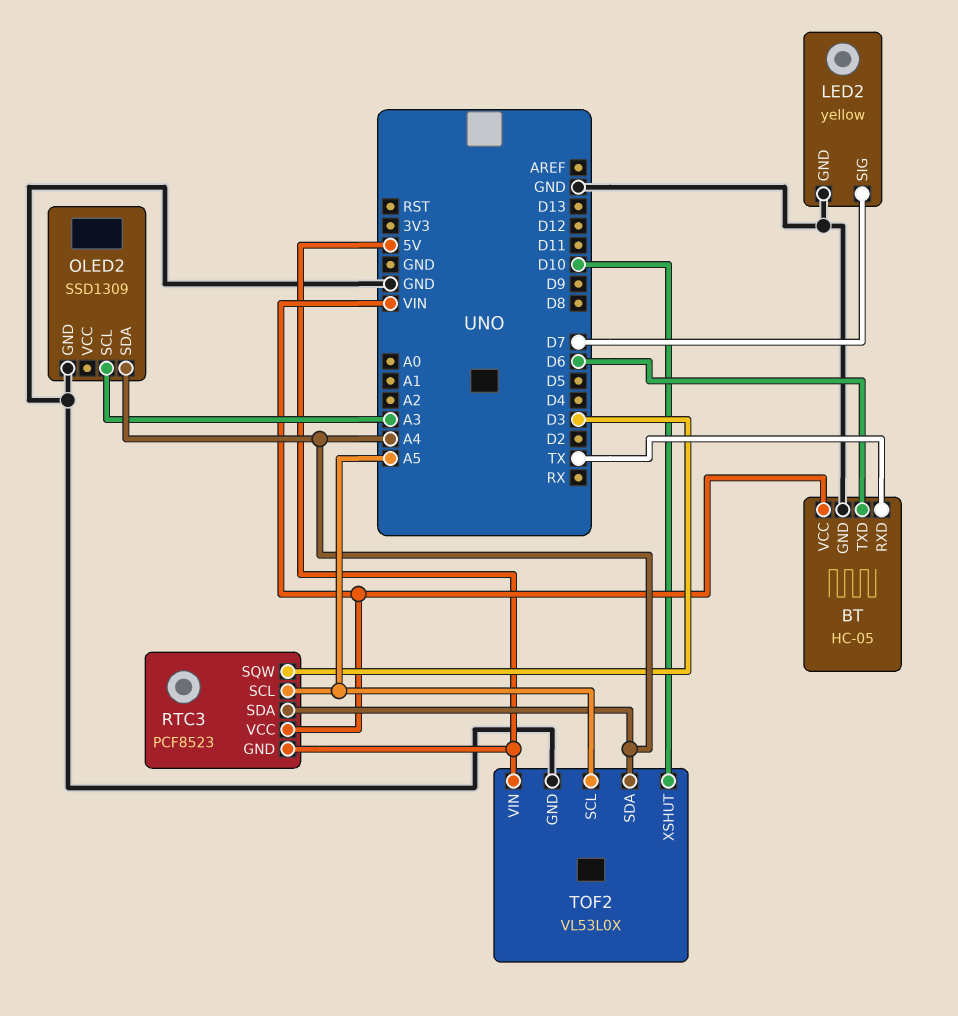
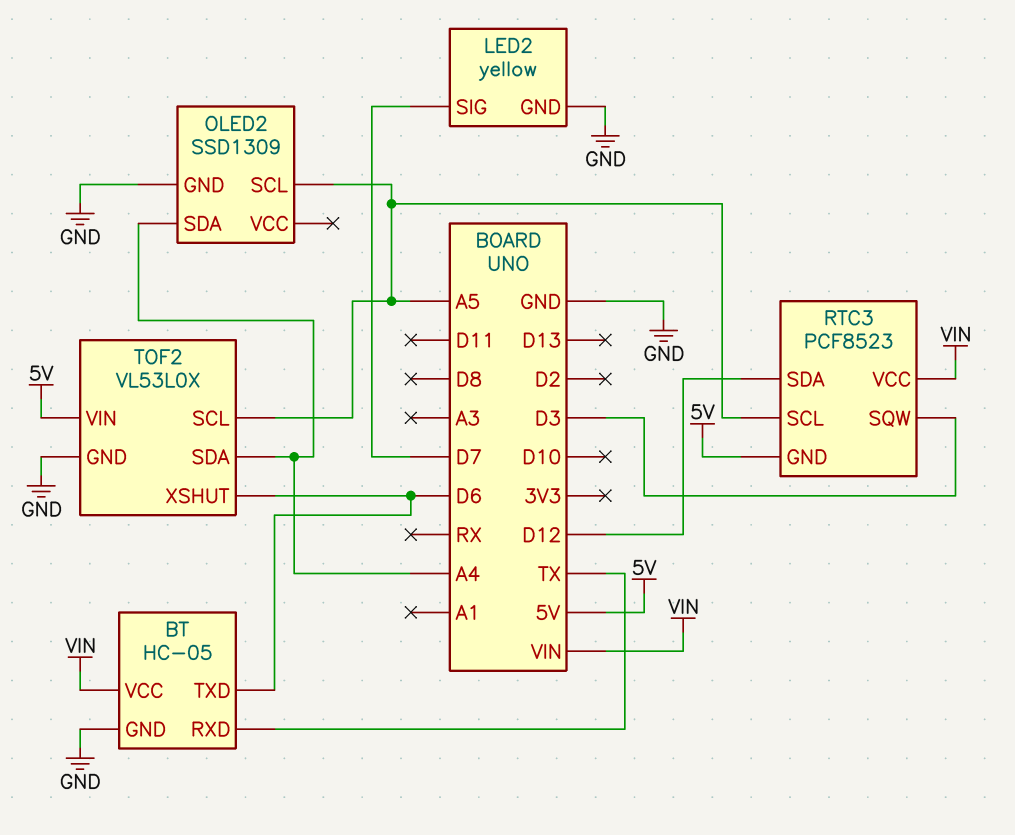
OLED2 pin SCL: A3 -> A5
RTC3 pin SDA: A4 -> D12
TOF2 pin XSHUT: D10 -> D6

